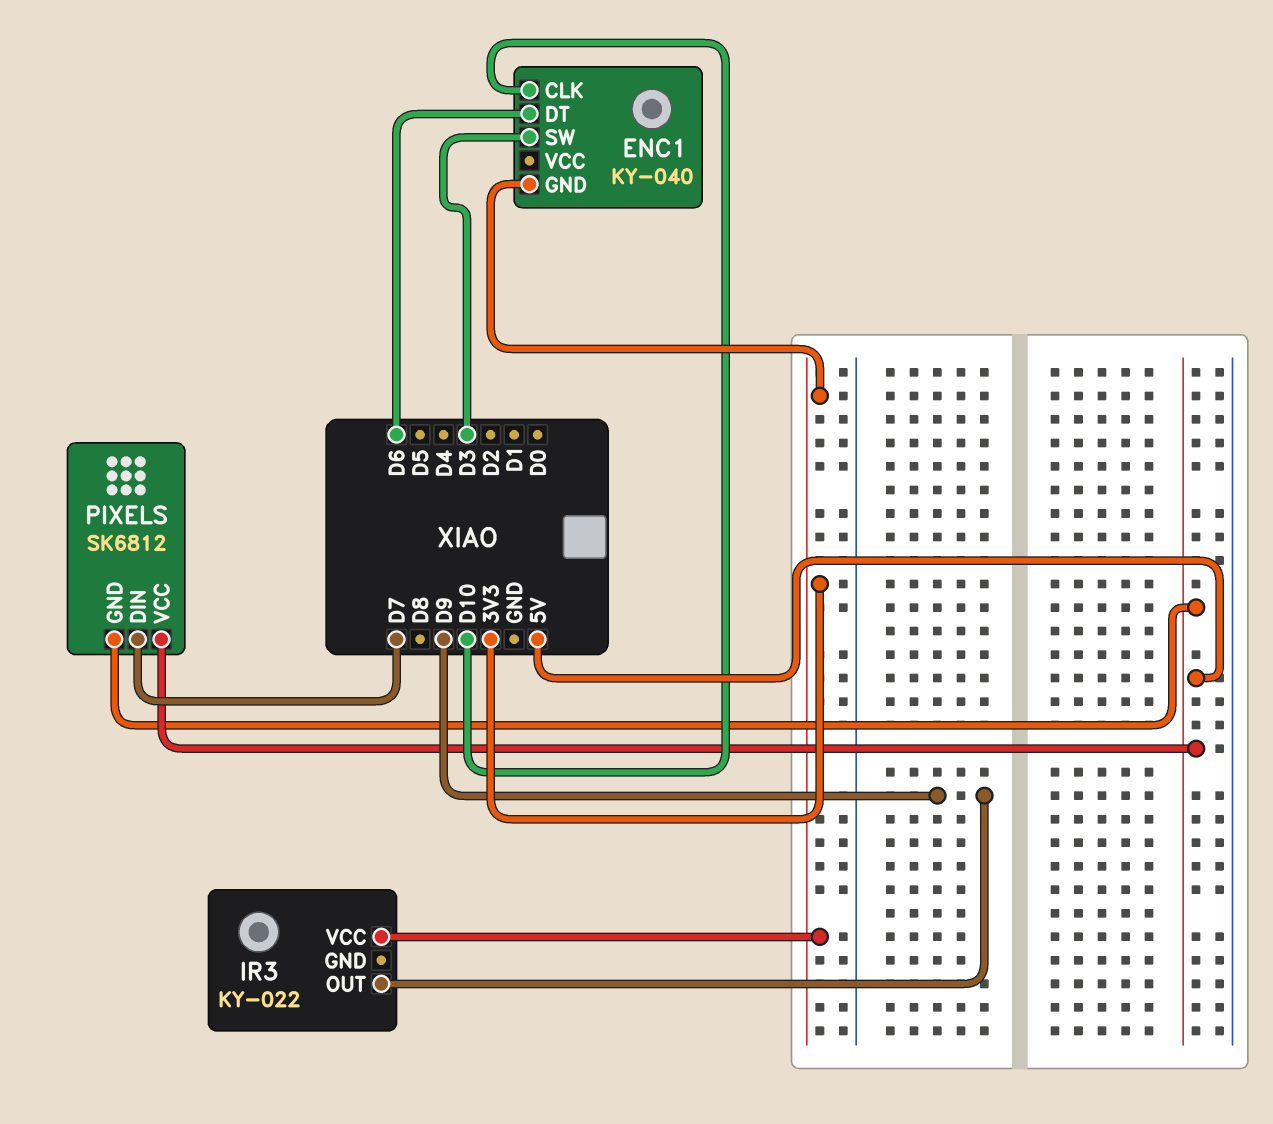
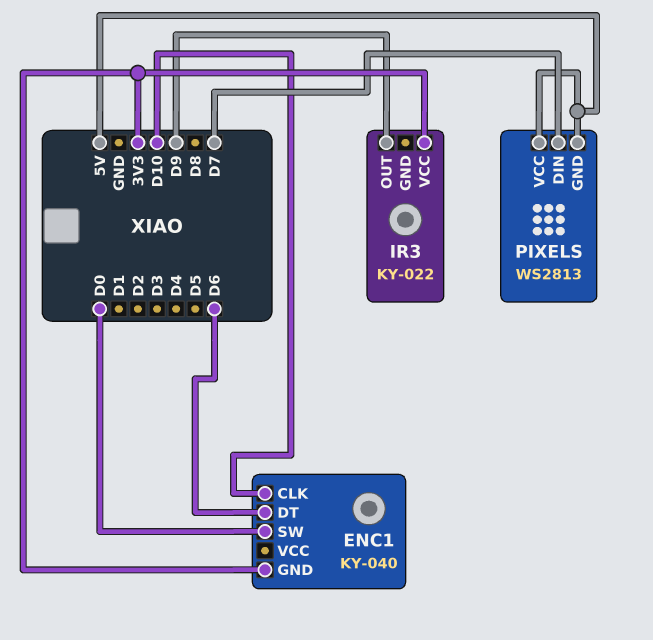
ENC1 pin SW: D3 -> D0
PIXELS: SK6812 -> WS2813

